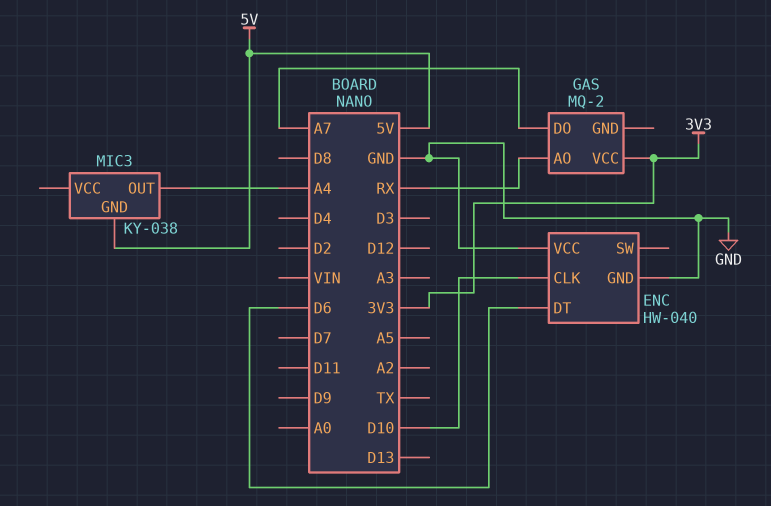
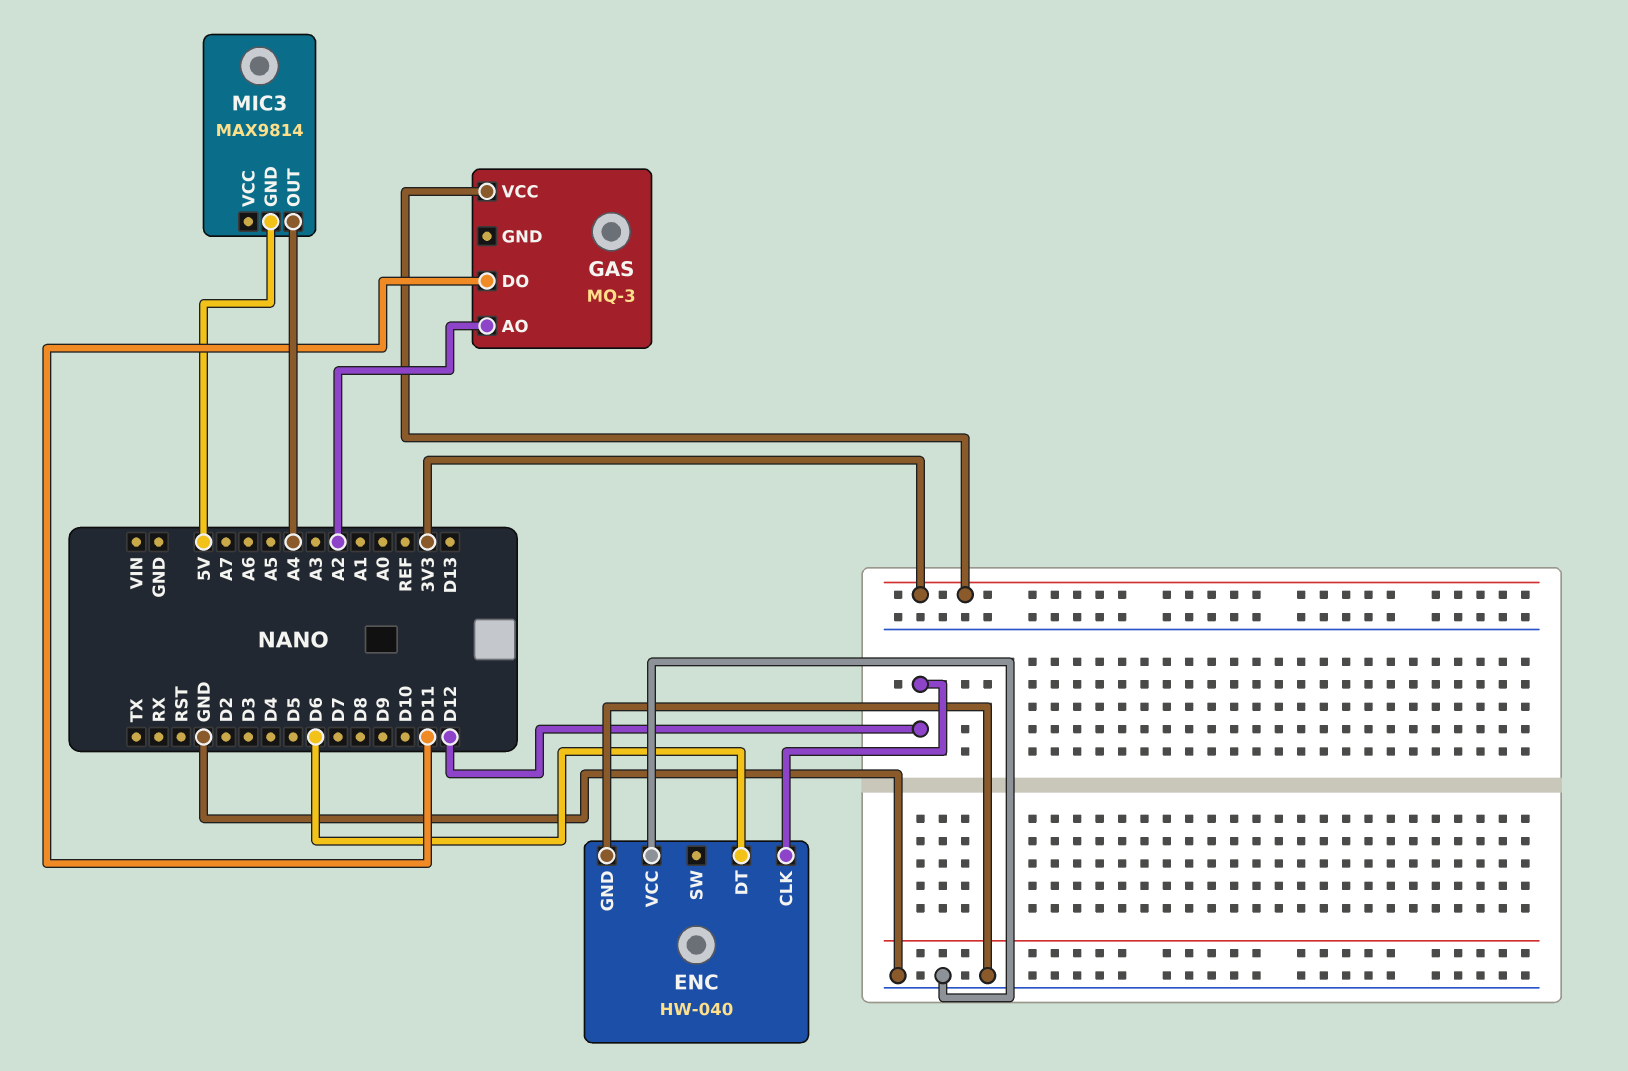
ENC pin CLK: D10 -> D12
GAS: MQ-2 -> MQ-3
GAS pin AO: RX -> A2
GAS pin DO: A7 -> D11
MIC3: KY-038 -> MAX9814

